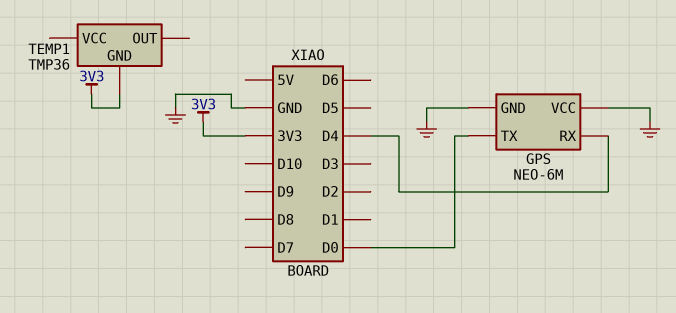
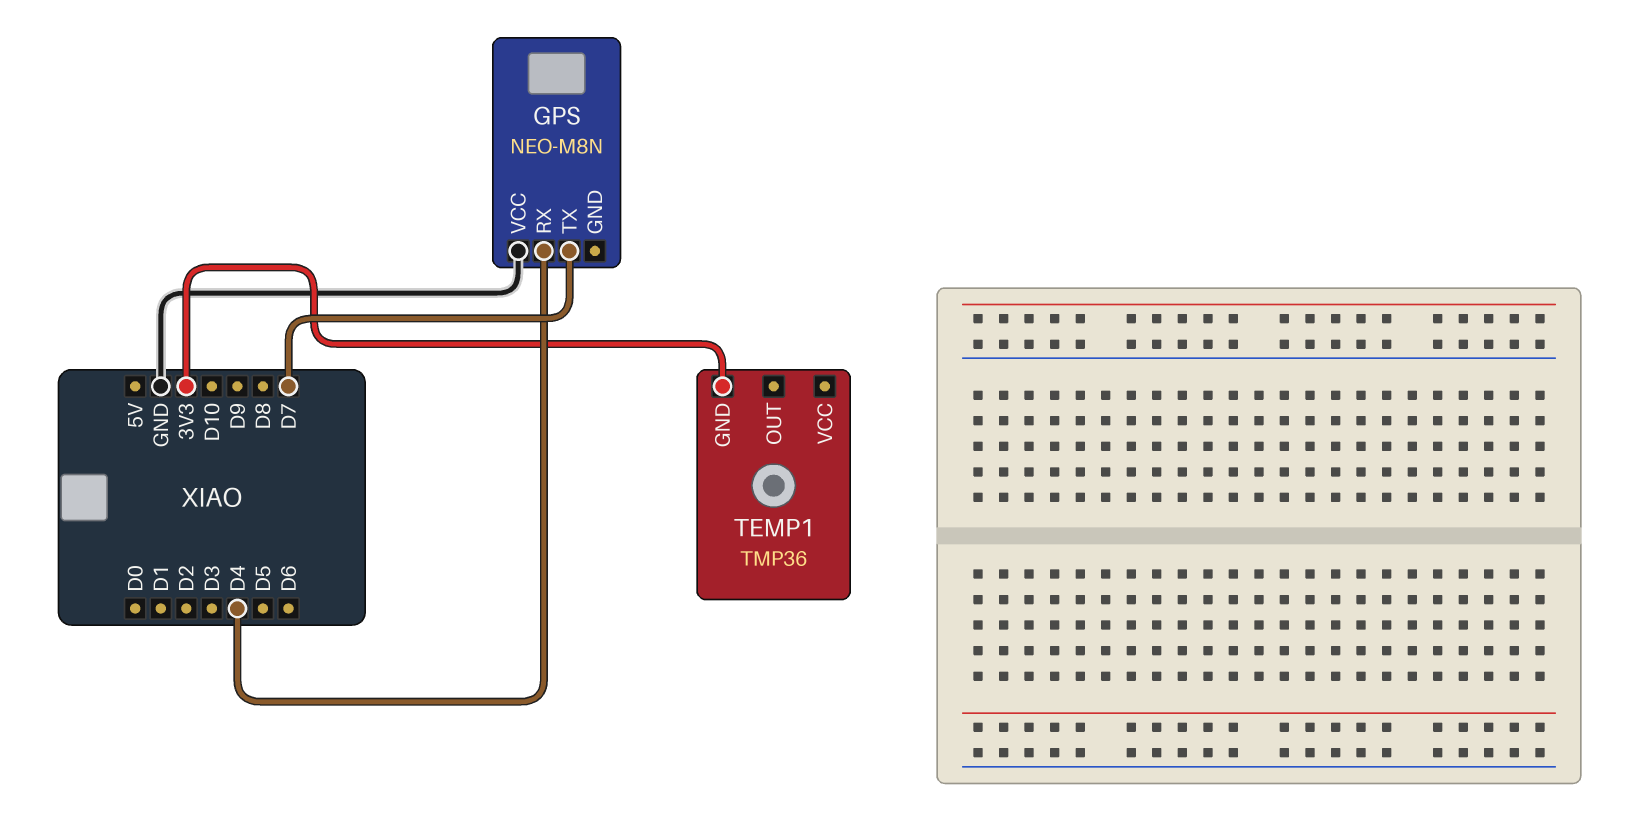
GPS: NEO-6M -> NEO-M8N
GPS pin GND: GND -> none
GPS pin TX: D0 -> D7

